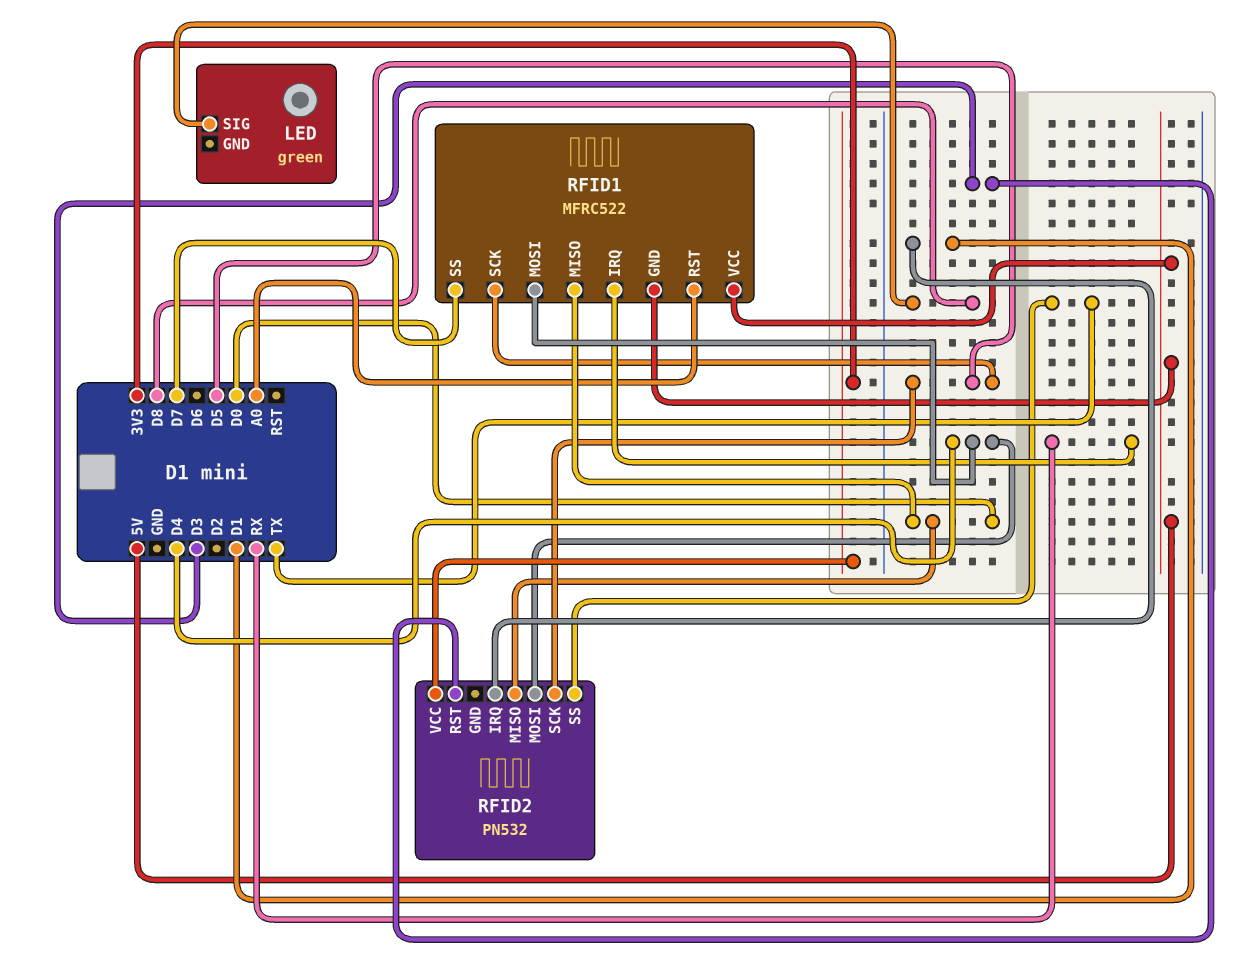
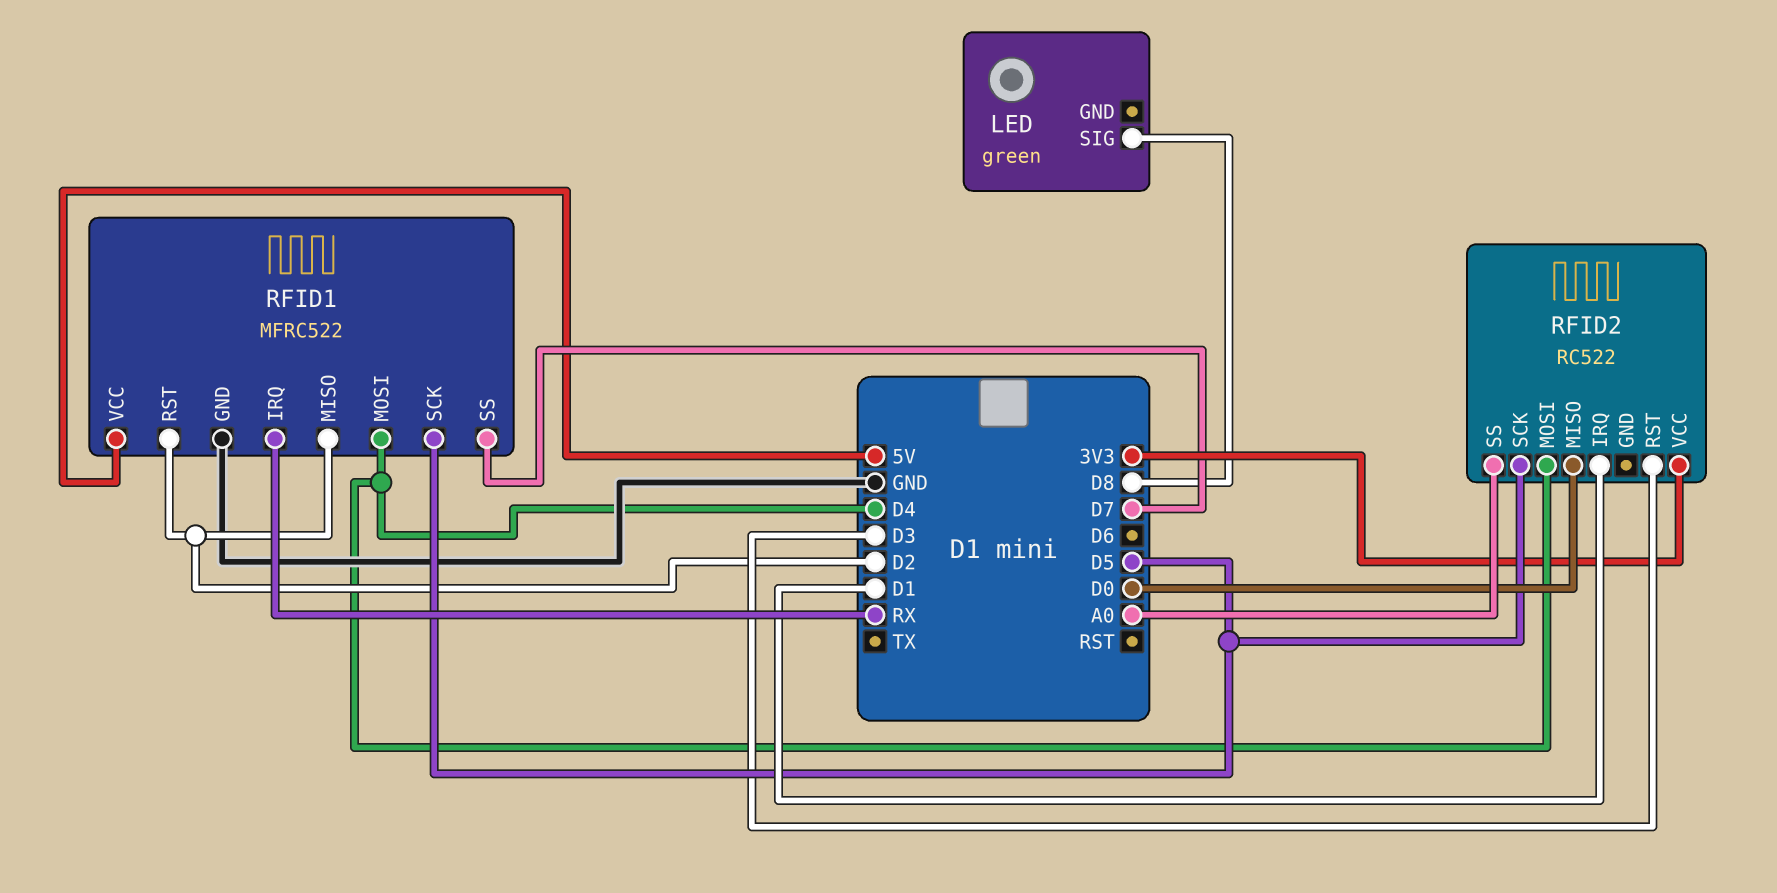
RFID1 pin GND: 5V -> GND
RFID1 pin MISO: D0 -> D2
RFID1 pin RST: A0 -> D2
RFID2: PN532 -> RC522
RFID2 pin SS: TX -> A0

